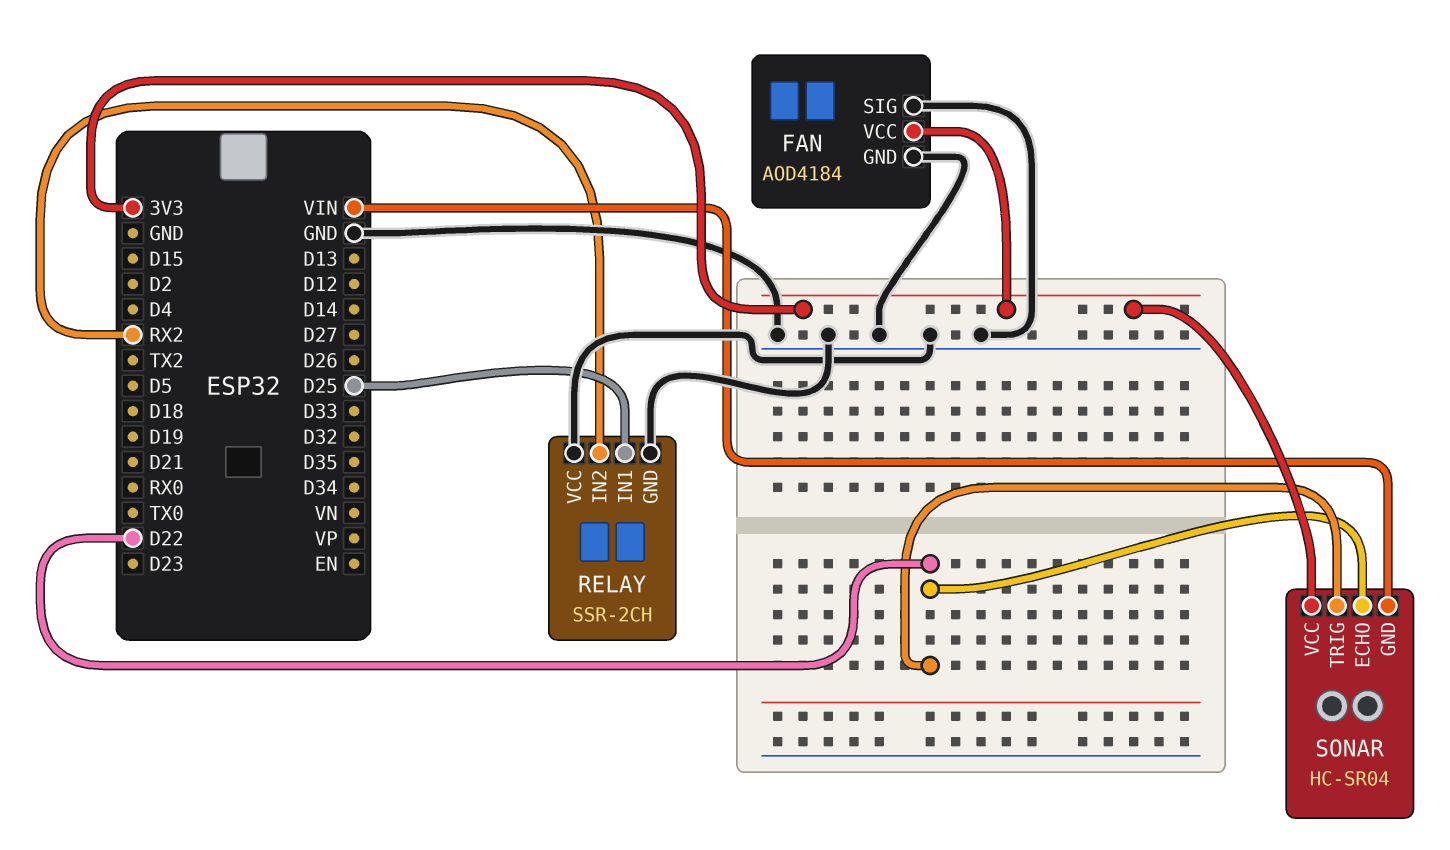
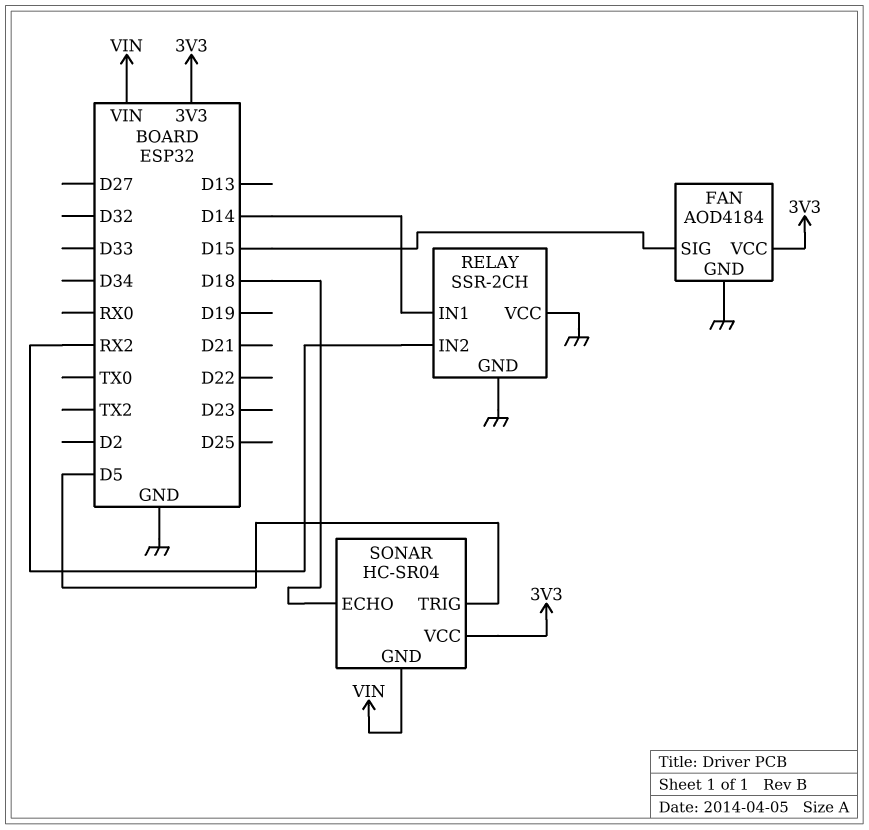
FAN pin SIG: GND -> D15
RELAY pin IN1: D25 -> D14
SONAR pin ECHO: D22 -> D18
SONAR pin TRIG: D22 -> D5

